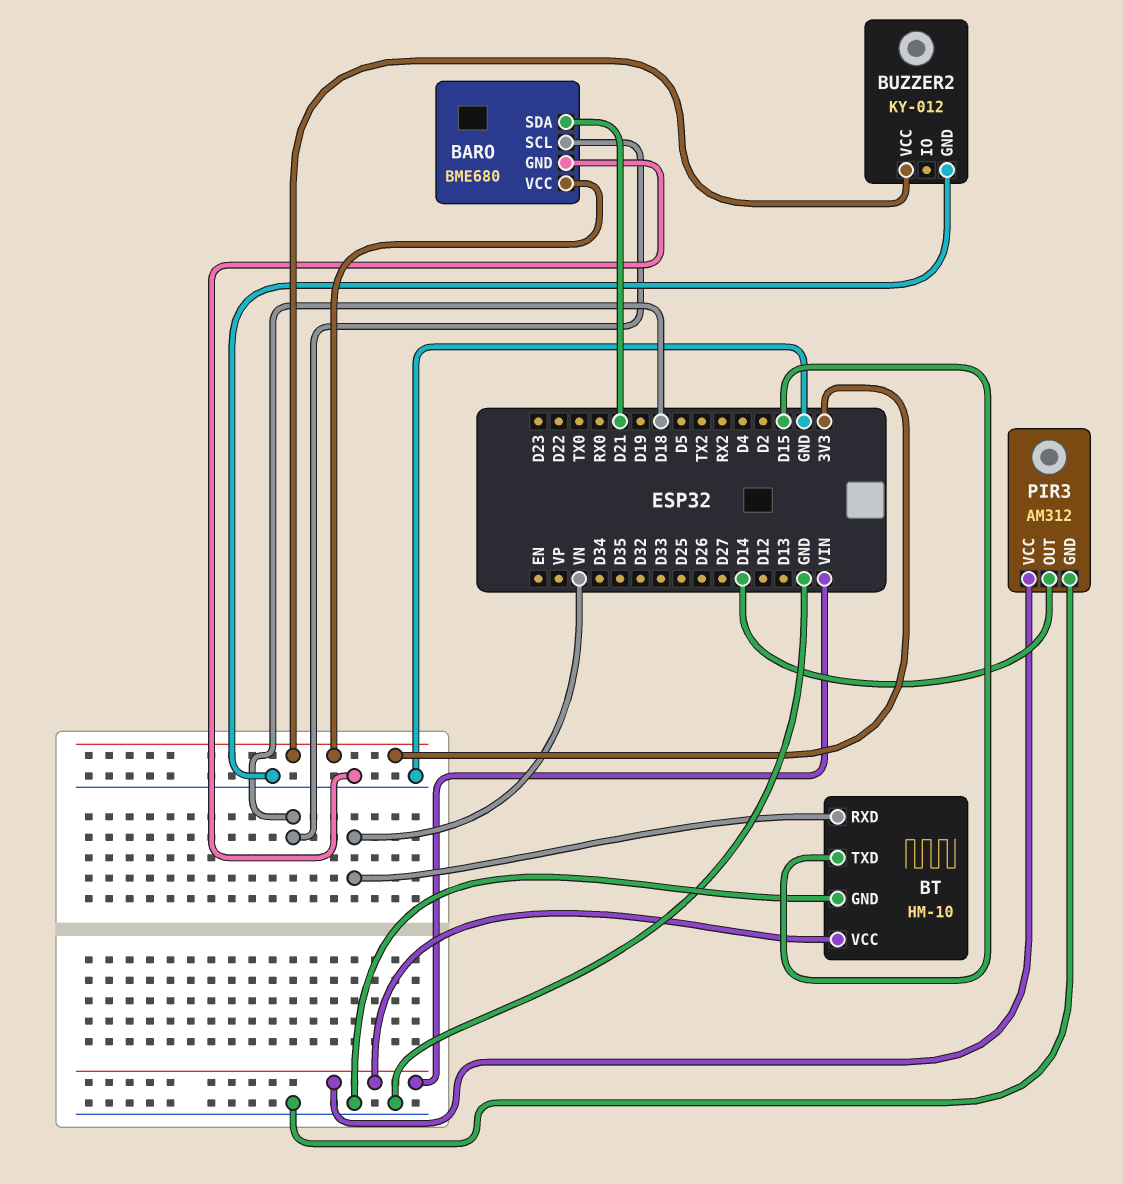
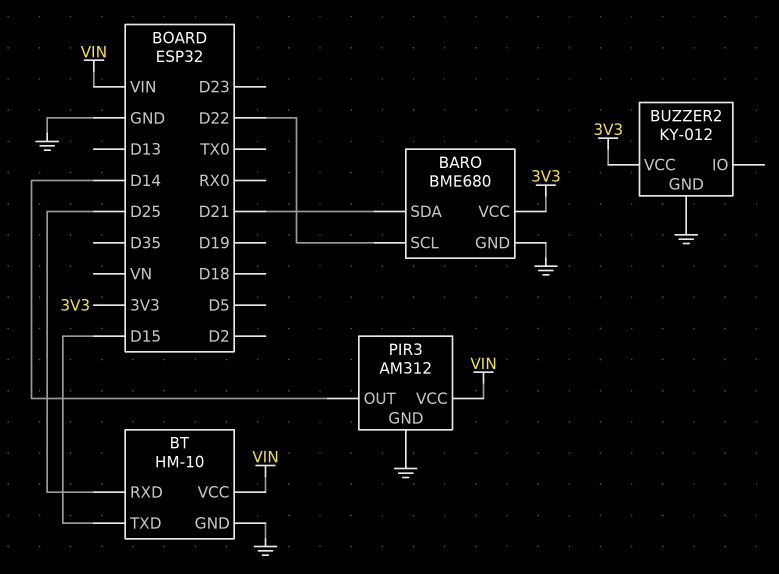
BARO pin SCL: D18 -> D22
BT pin RXD: VN -> D25

